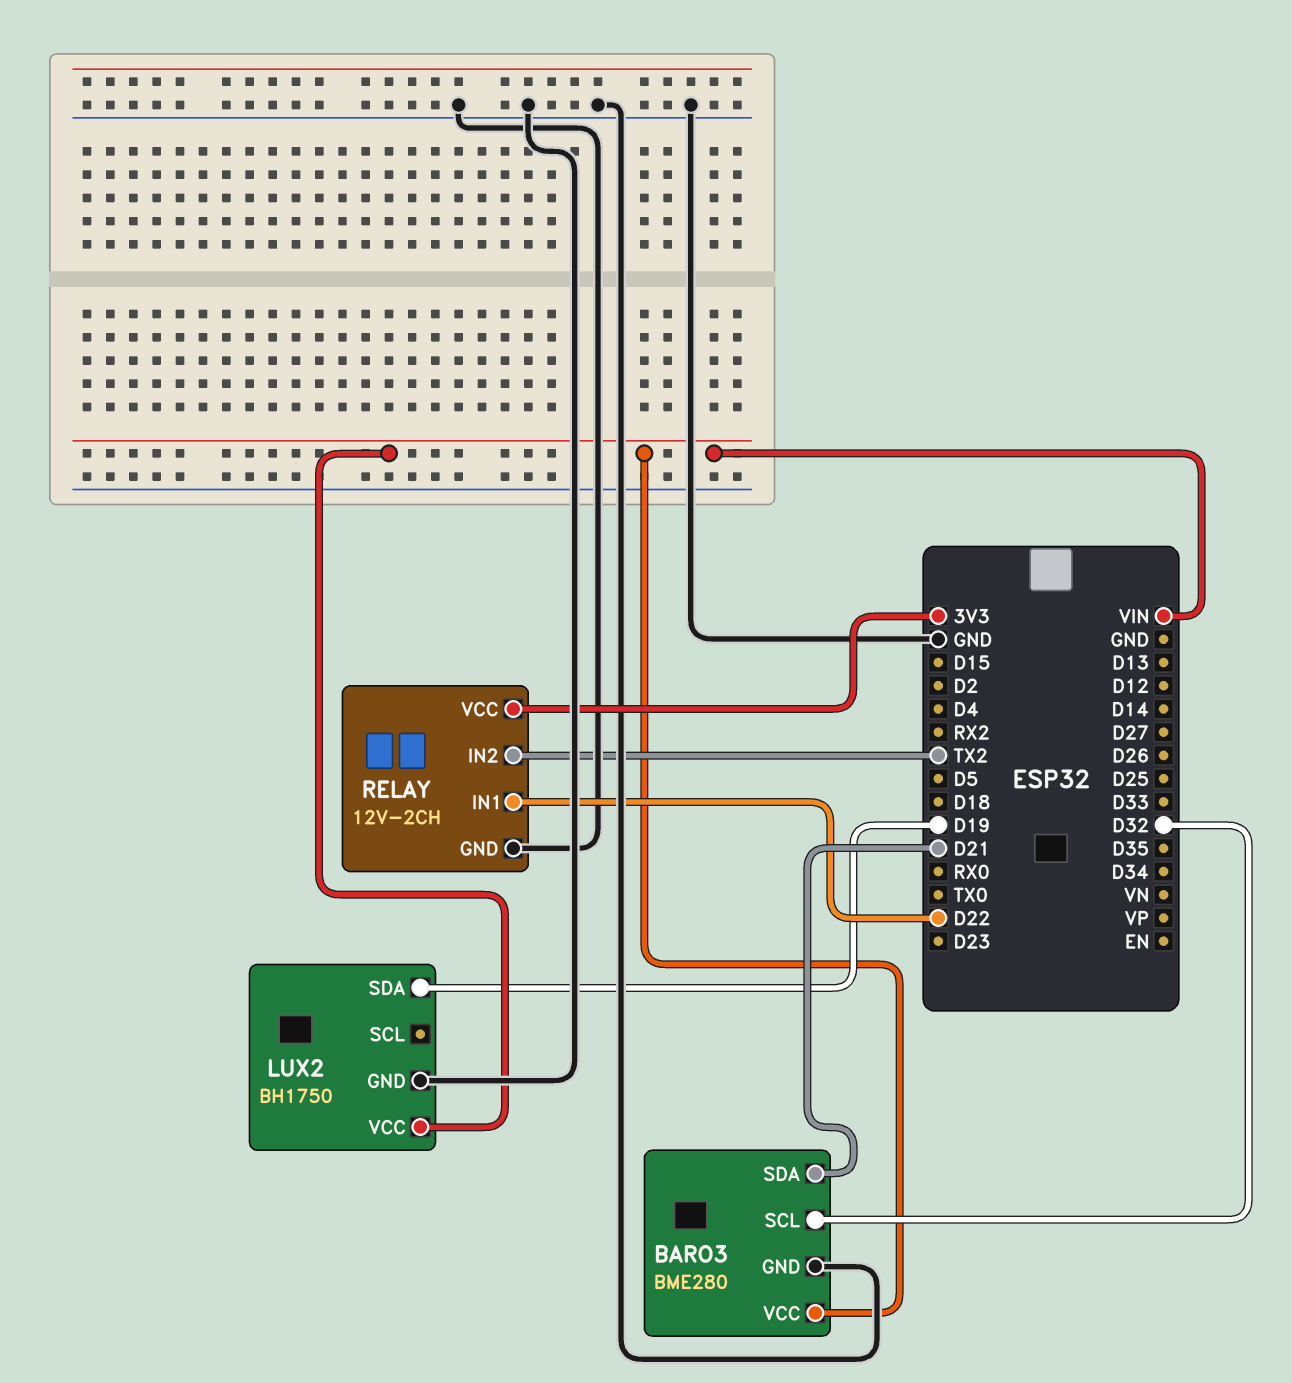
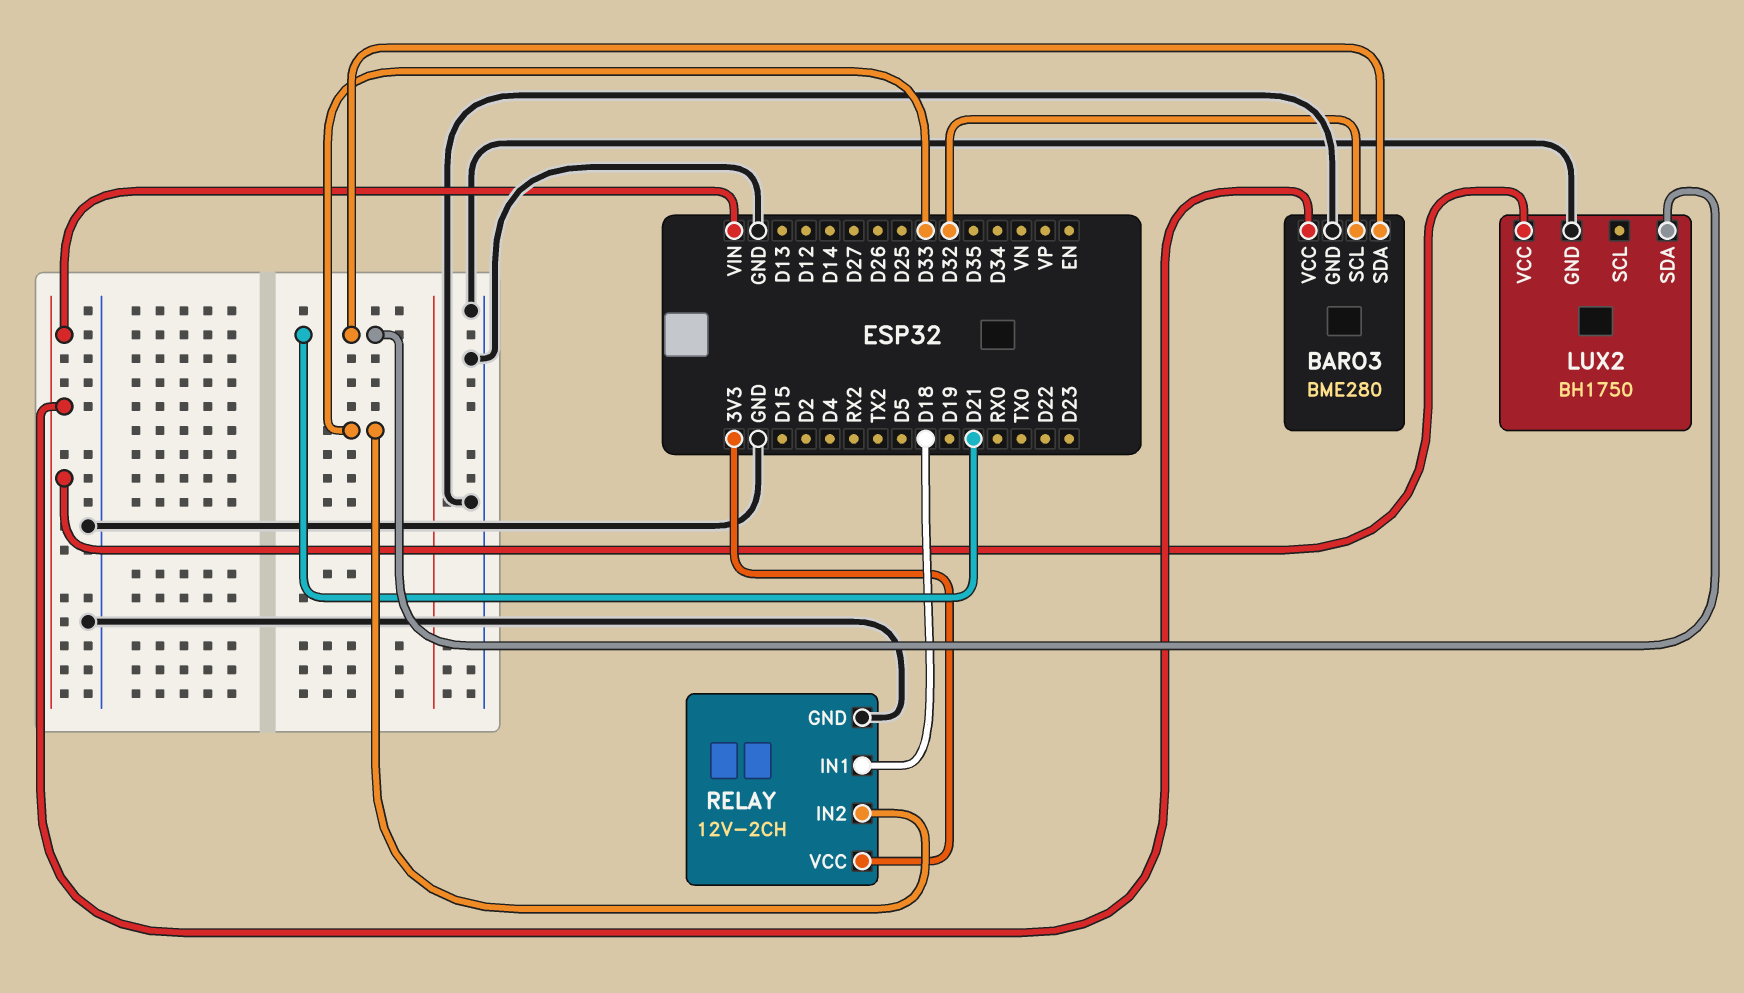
LUX2 pin SDA: D19 -> D21
RELAY pin IN1: D22 -> D18
RELAY pin IN2: TX2 -> D33

